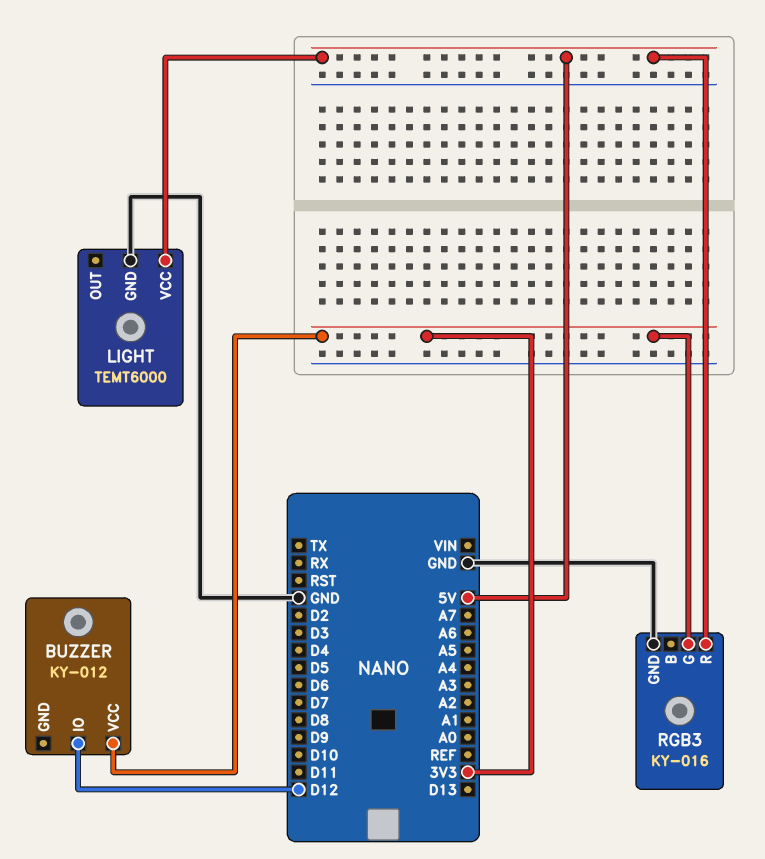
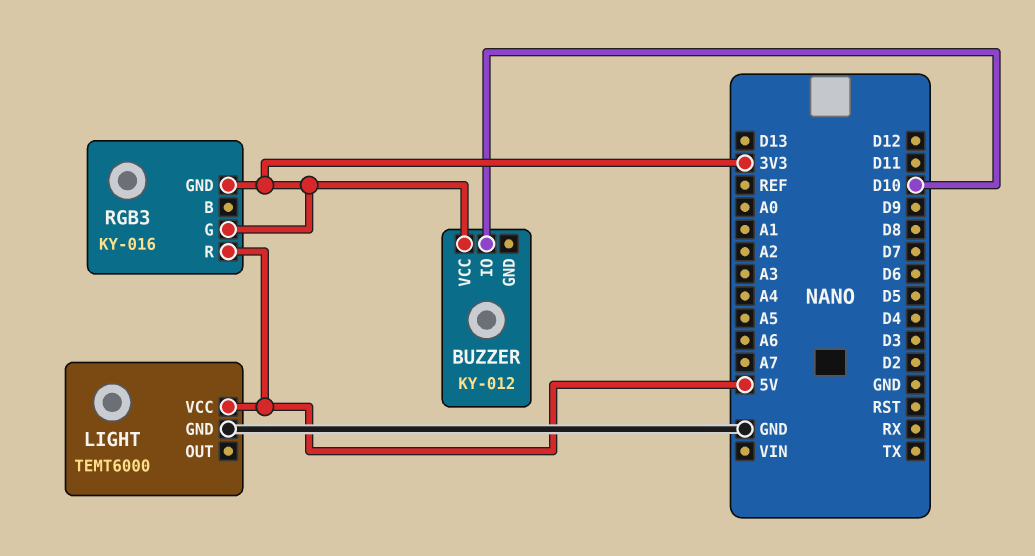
BUZZER pin IO: D12 -> D10
RGB3 pin GND: GND -> 3V3

